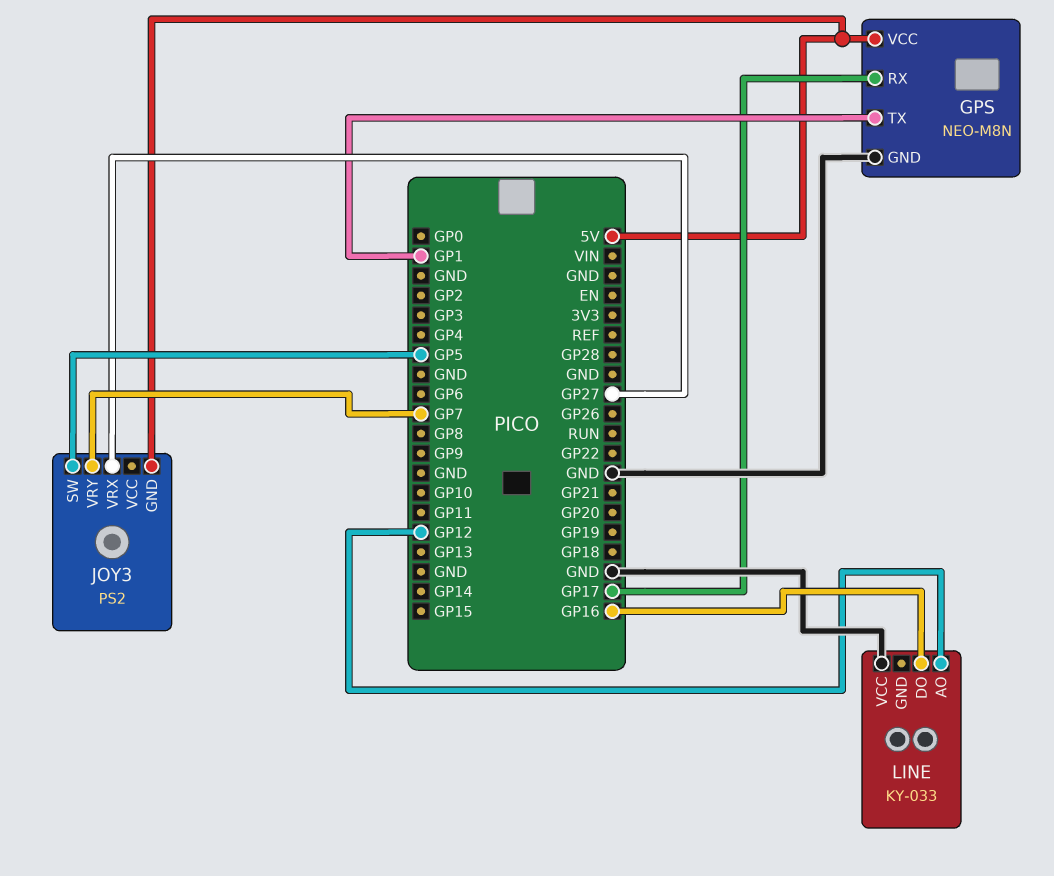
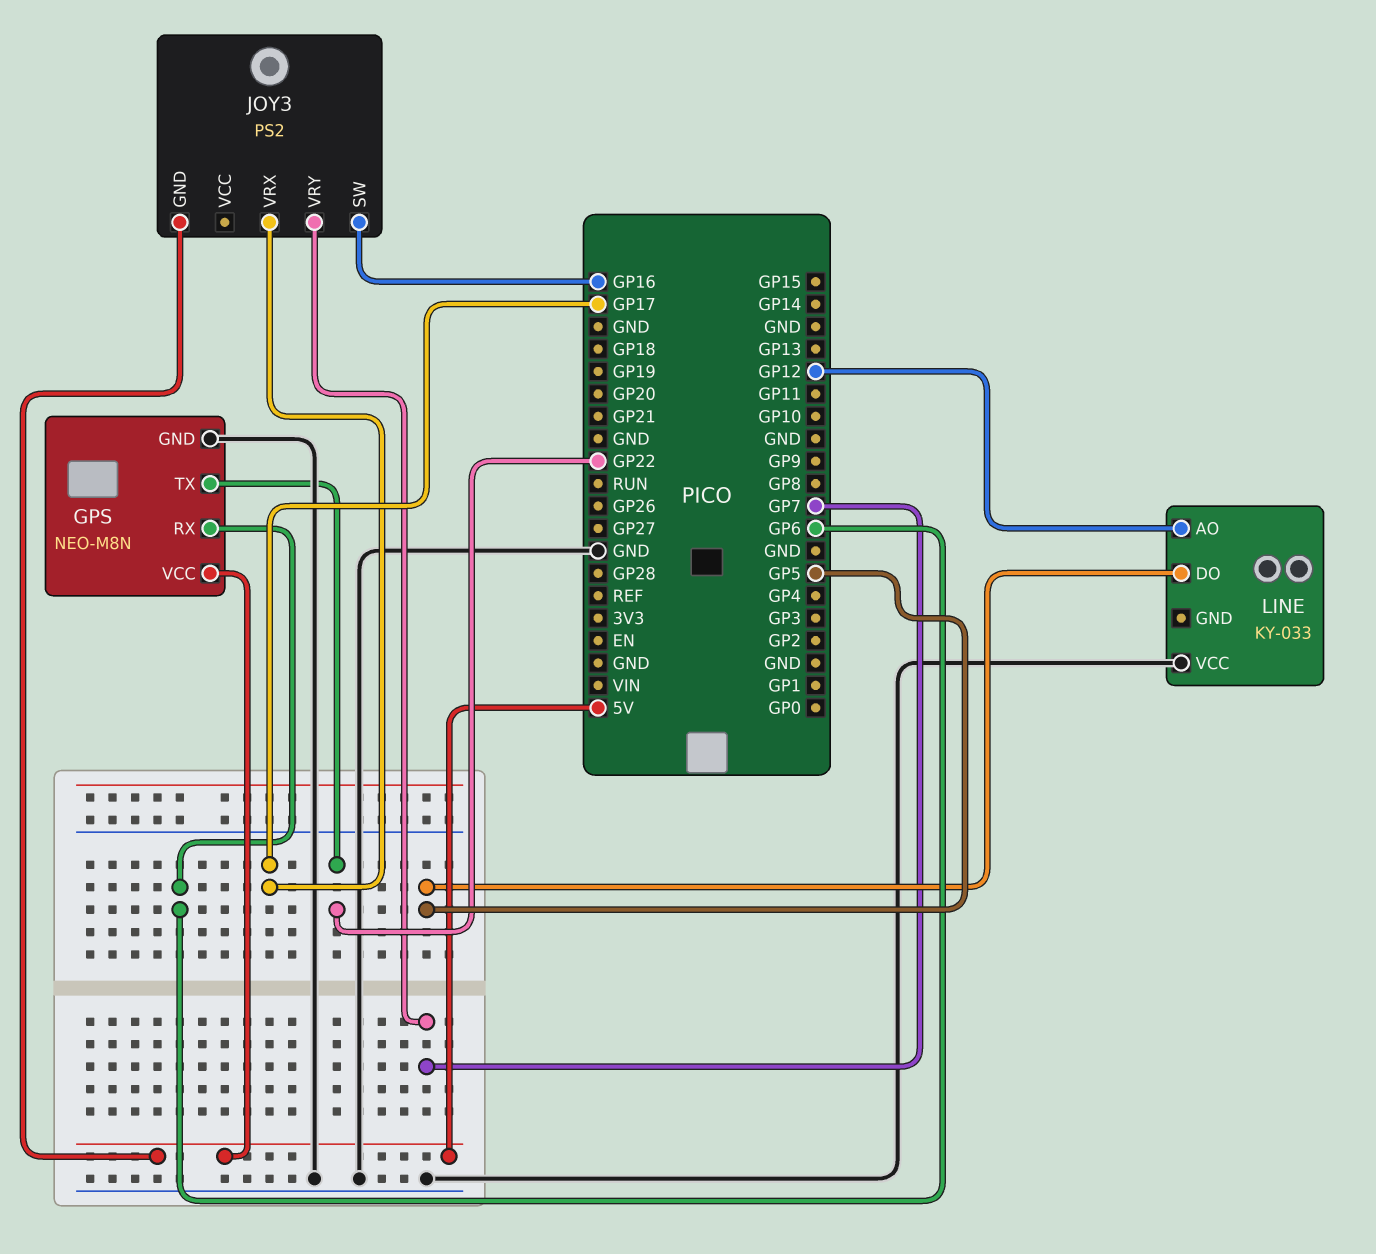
GPS pin RX: GP17 -> GP6
GPS pin TX: GP1 -> GP22
JOY3 pin SW: GP5 -> GP16
JOY3 pin VRX: GP27 -> GP17
LINE pin DO: GP16 -> GP5

